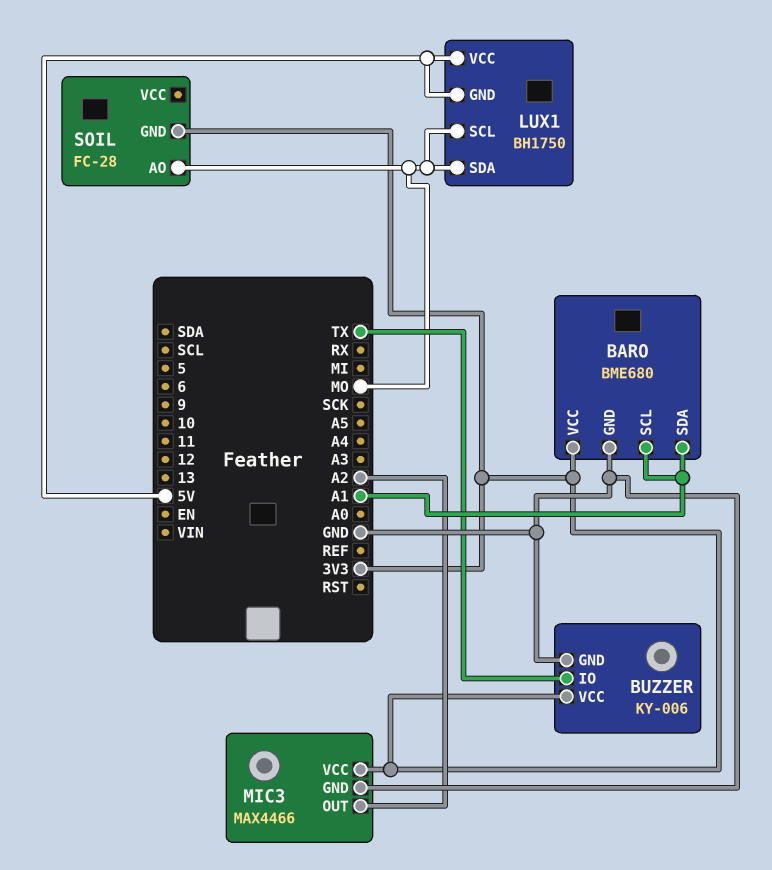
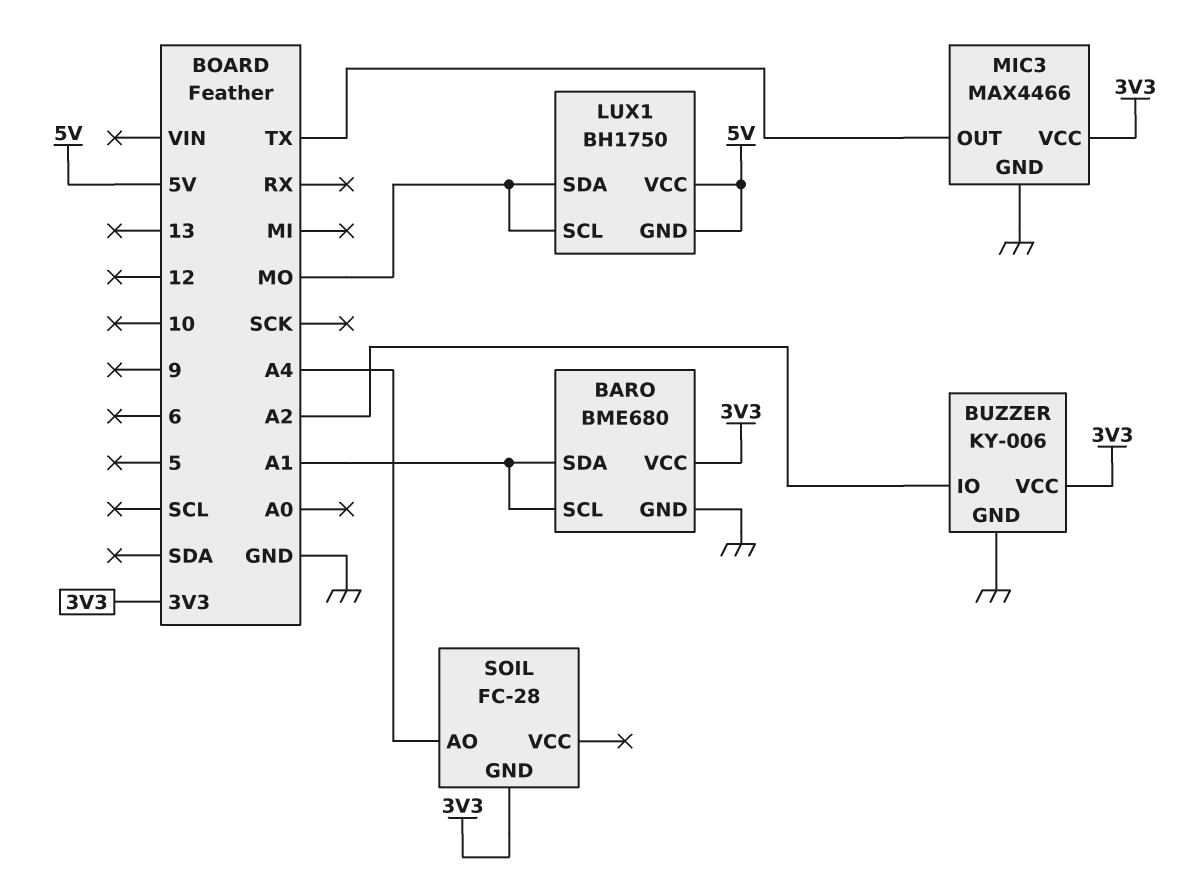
BUZZER pin IO: TX -> A2
MIC3 pin OUT: A2 -> TX
SOIL pin AO: MO -> A4

